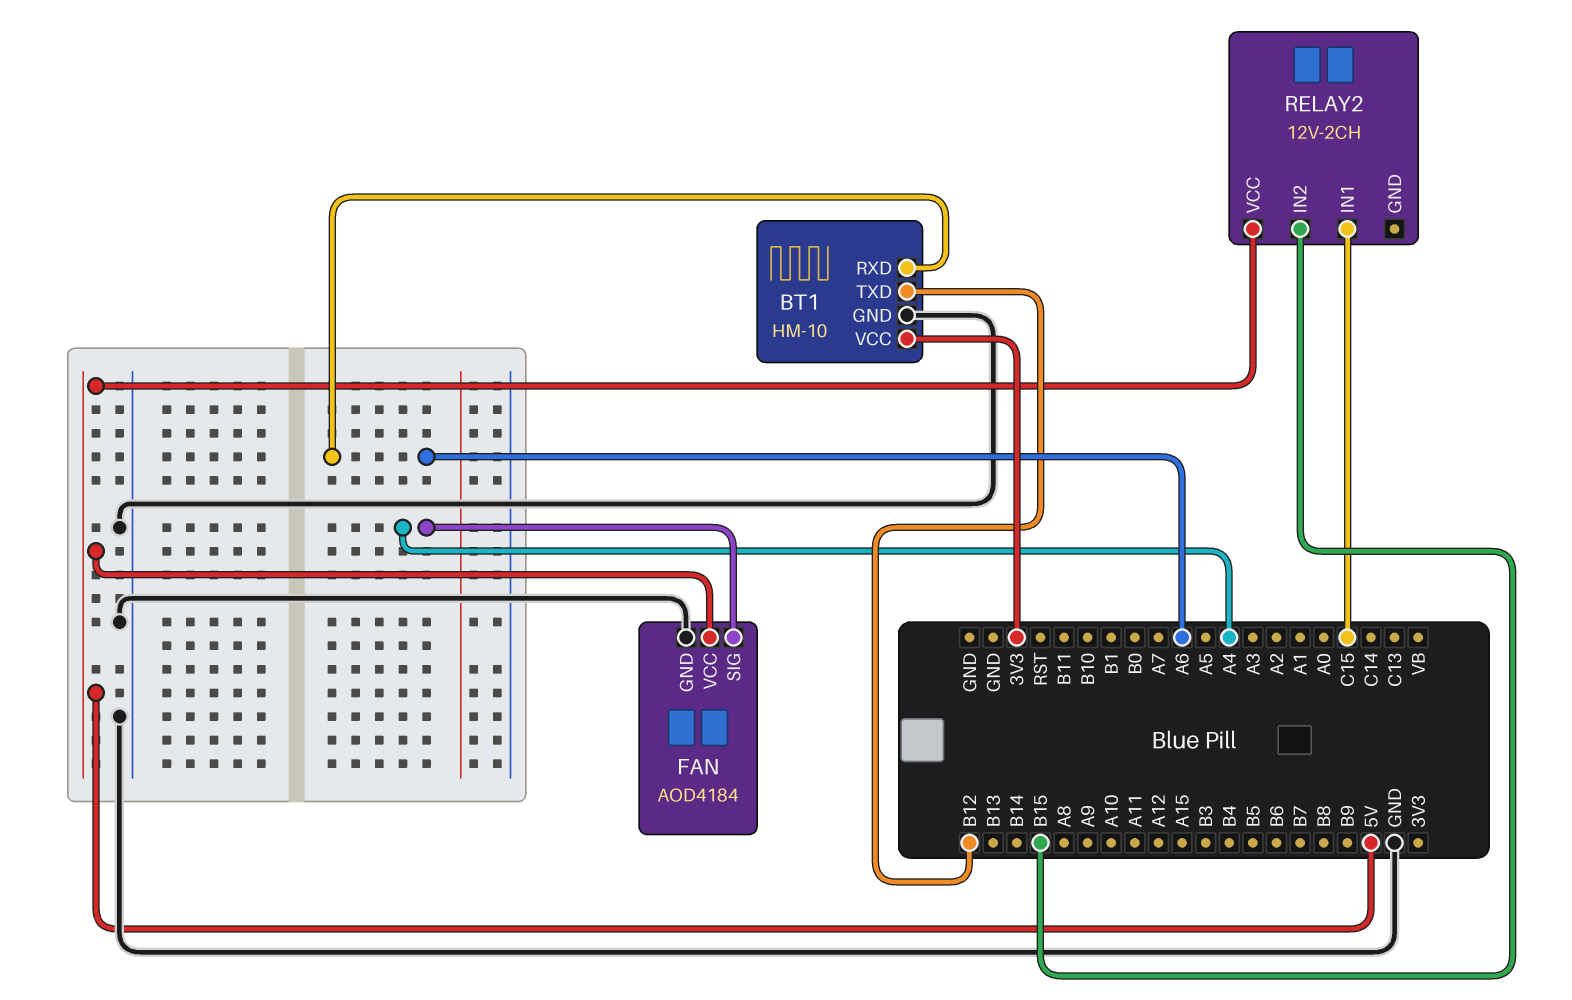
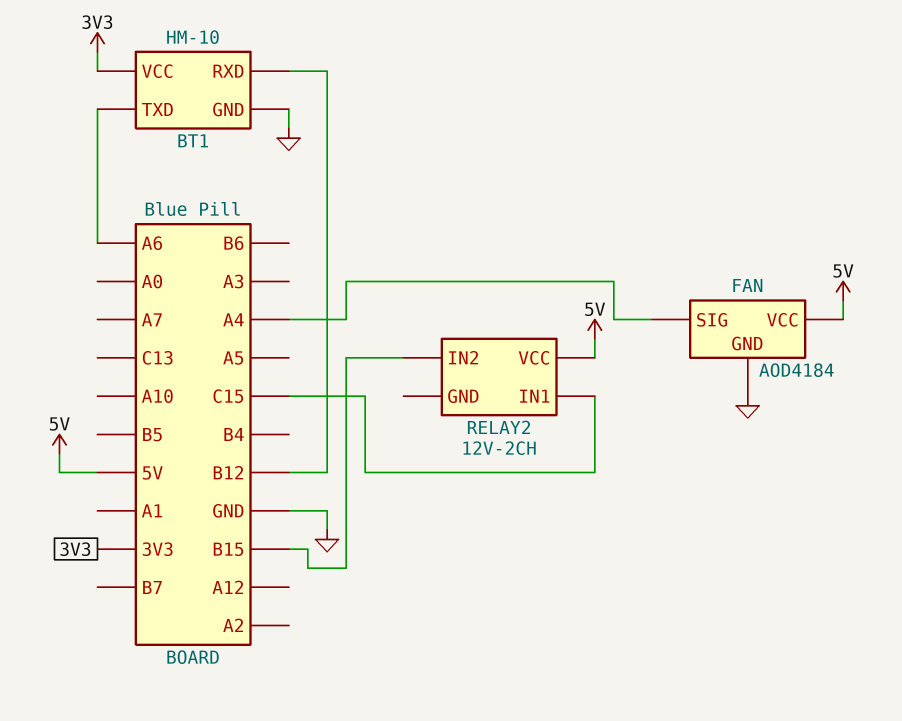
BT1 pin RXD: A6 -> B12
BT1 pin TXD: B12 -> A6

